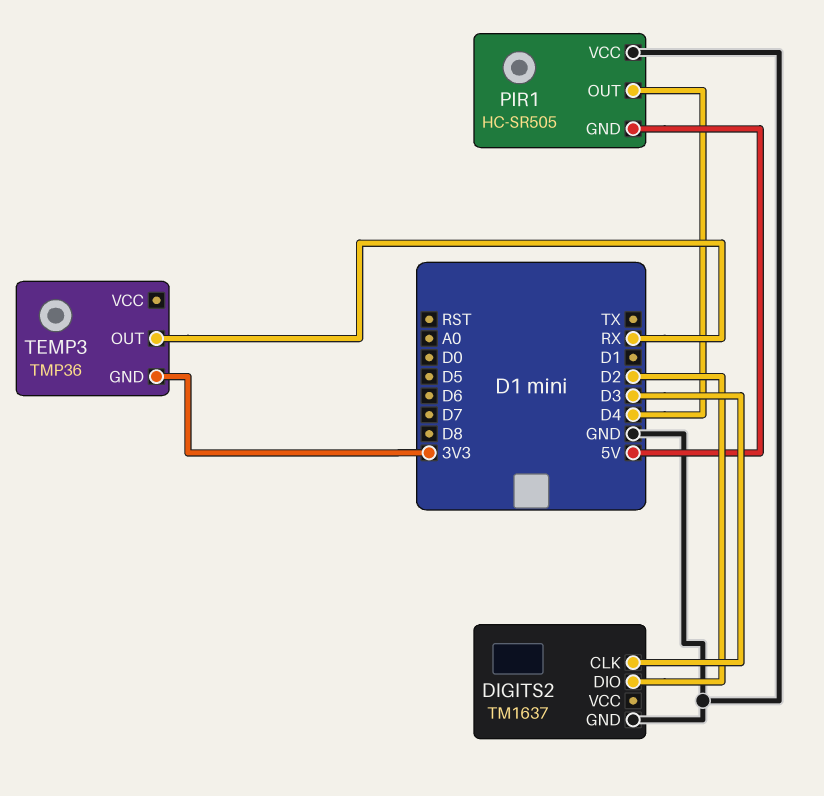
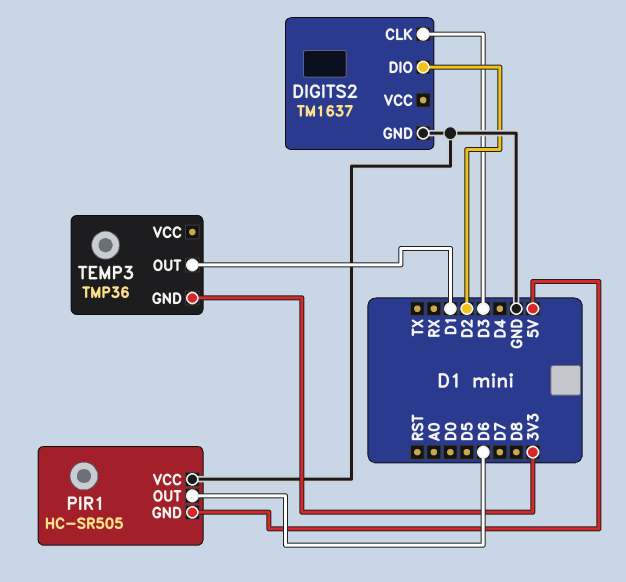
PIR1 pin OUT: D4 -> D6
TEMP3 pin OUT: RX -> D1

